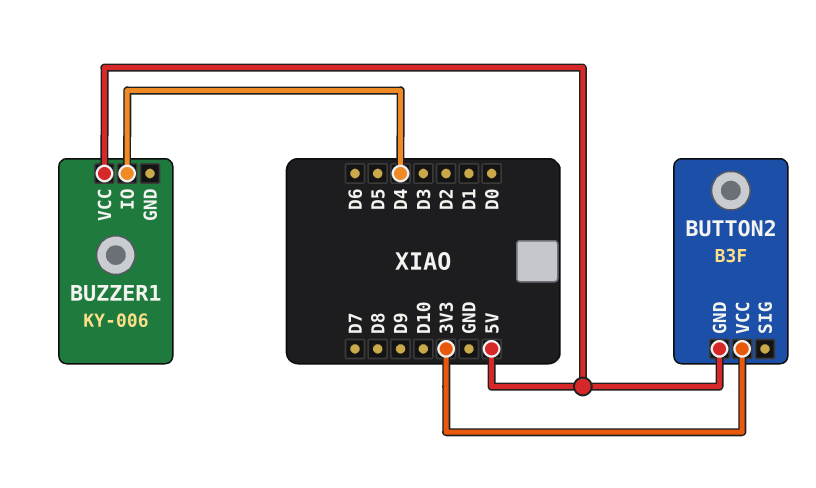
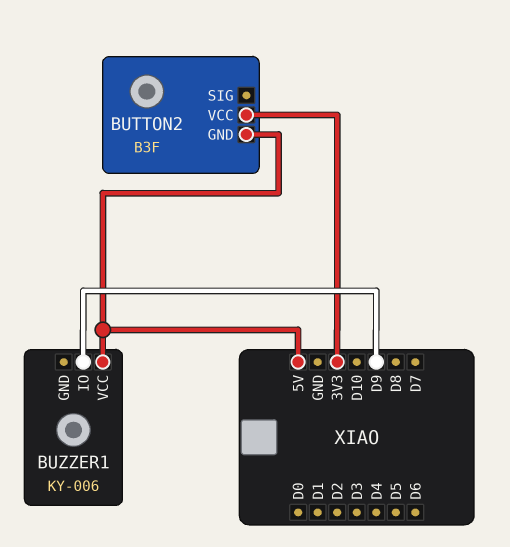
BUZZER1 pin IO: D4 -> D9

